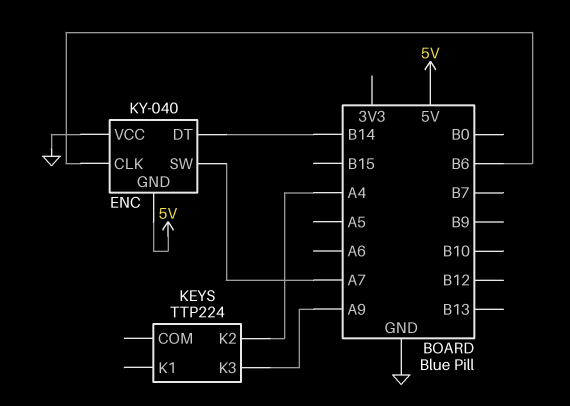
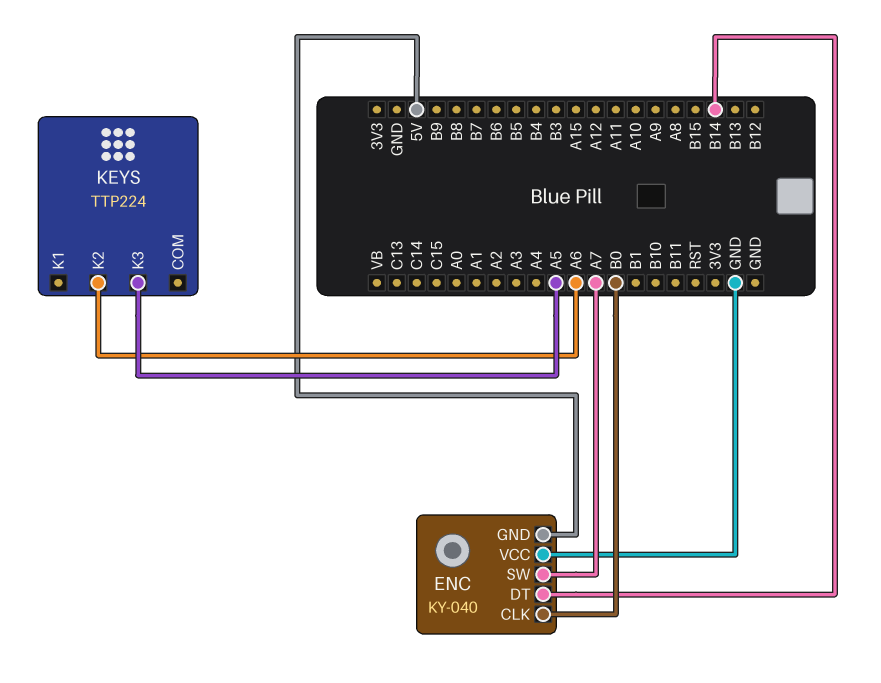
ENC pin CLK: B6 -> B0
KEYS pin K2: A4 -> A6
KEYS pin K3: A9 -> A5

